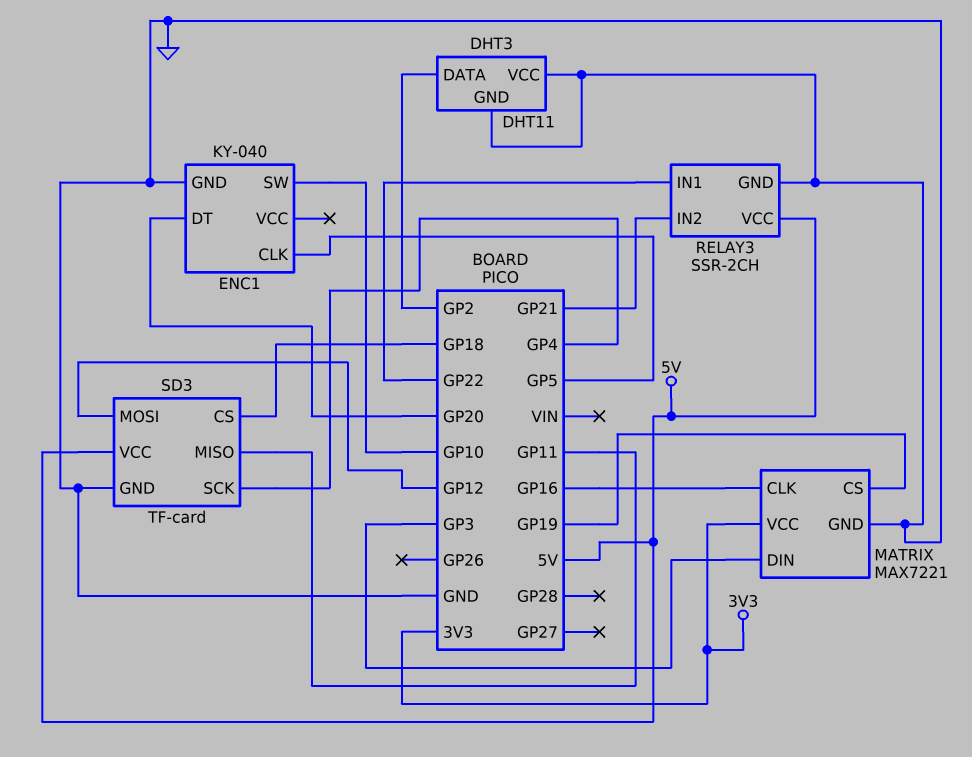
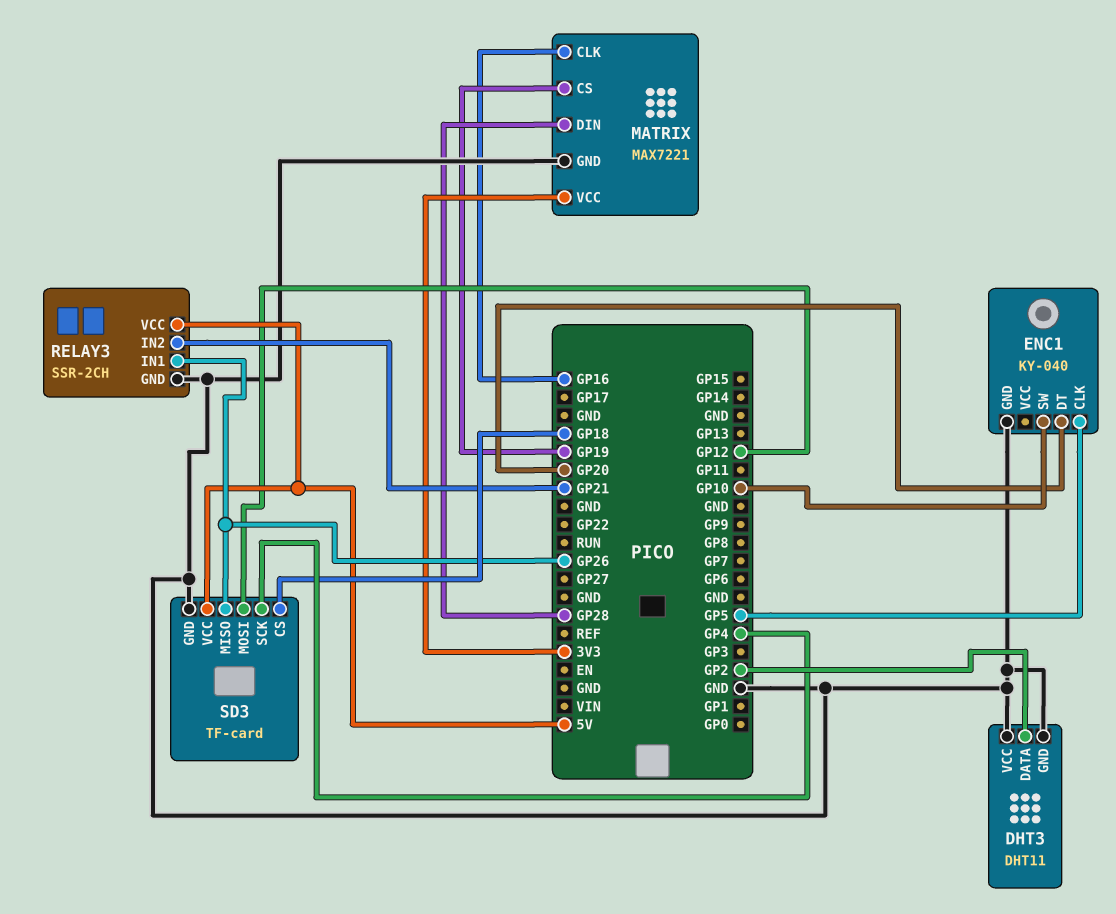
MATRIX pin DIN: GP3 -> GP28
RELAY3 pin IN1: GP22 -> GP26
SD3 pin MISO: GP11 -> GP26

